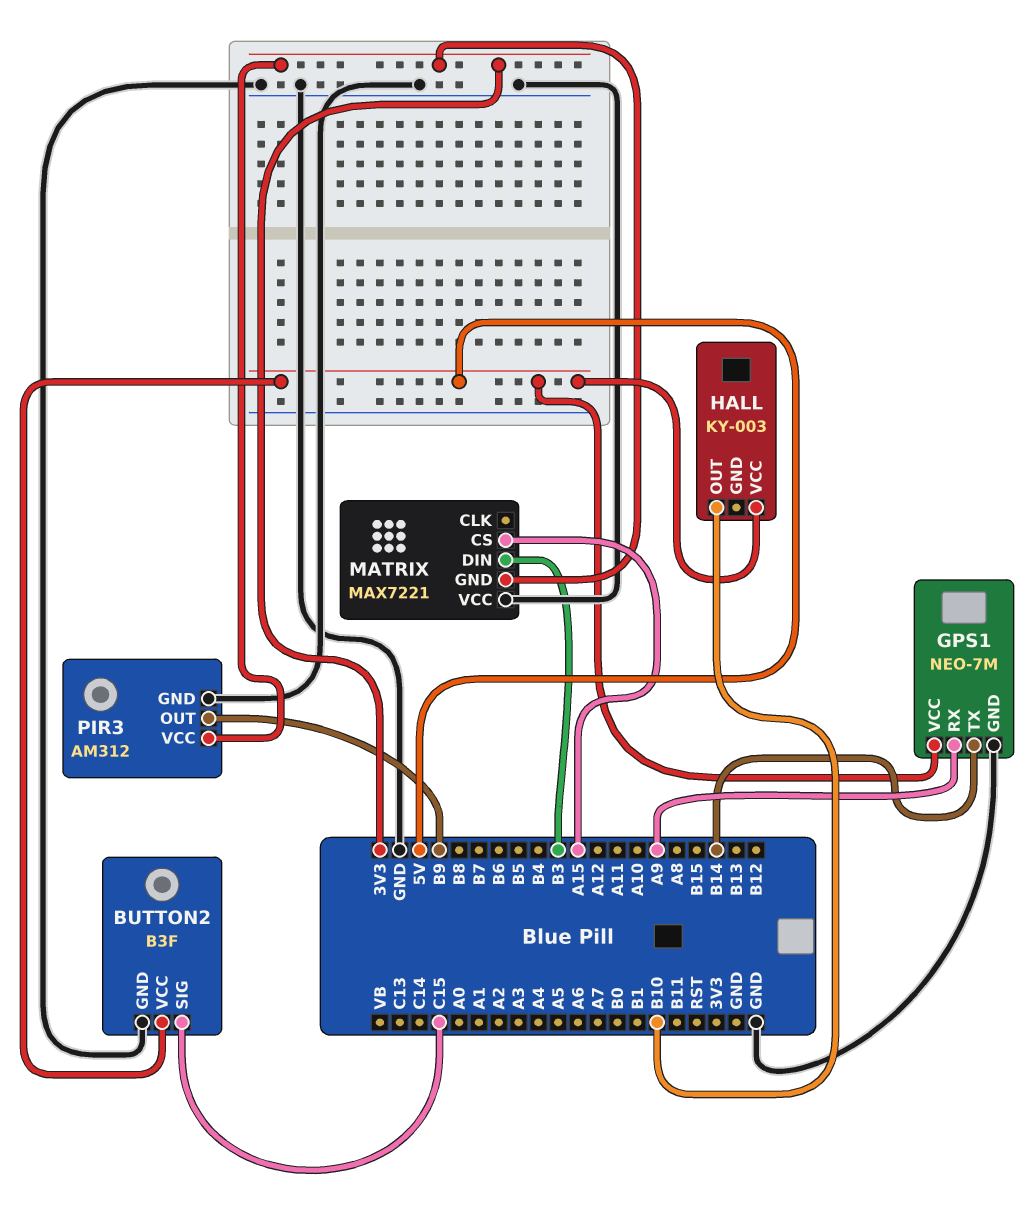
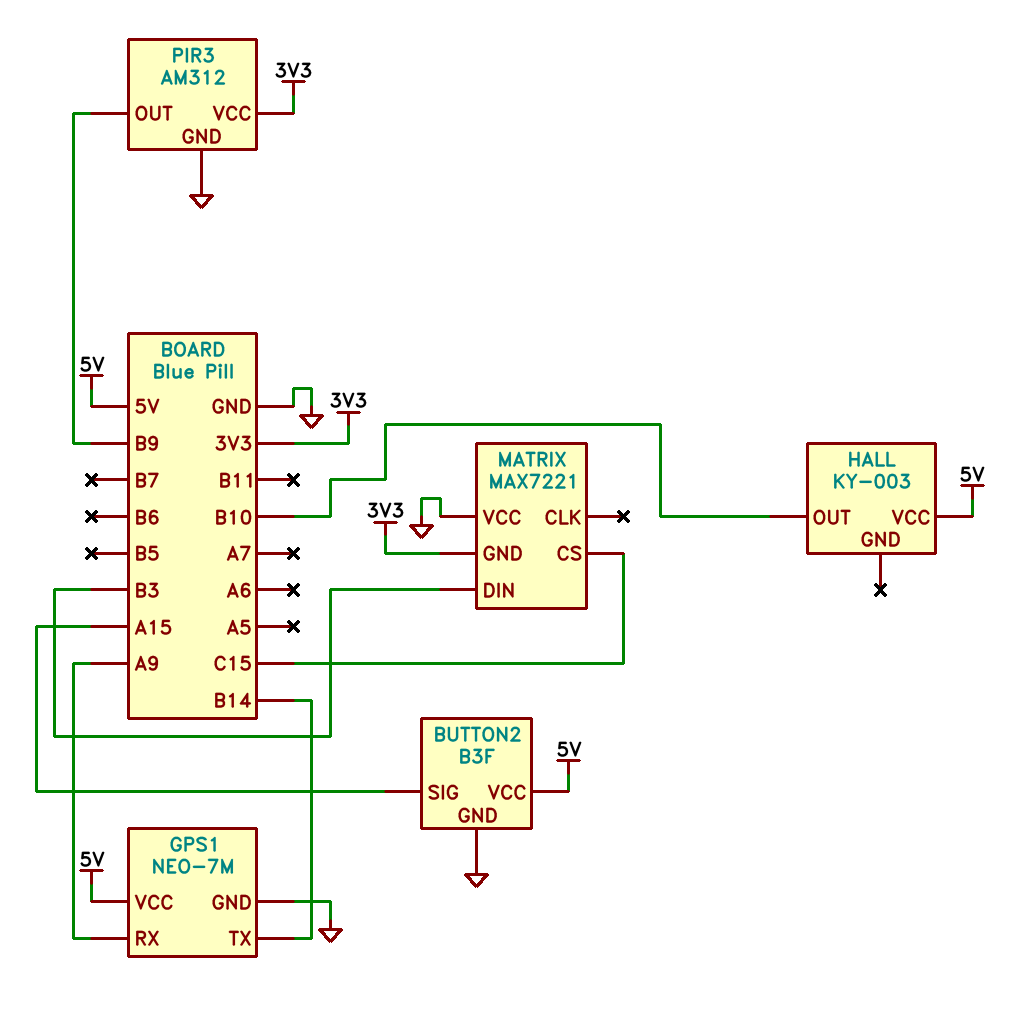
BUTTON2 pin SIG: C15 -> A15
MATRIX pin CS: A15 -> C15

